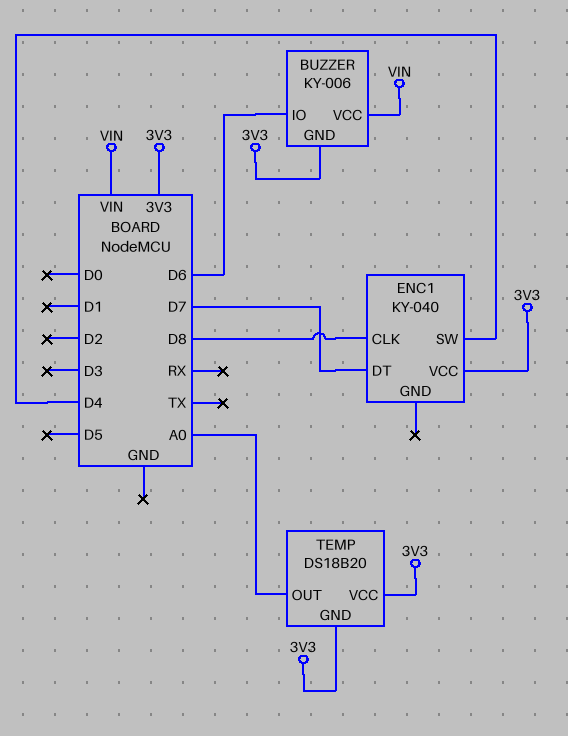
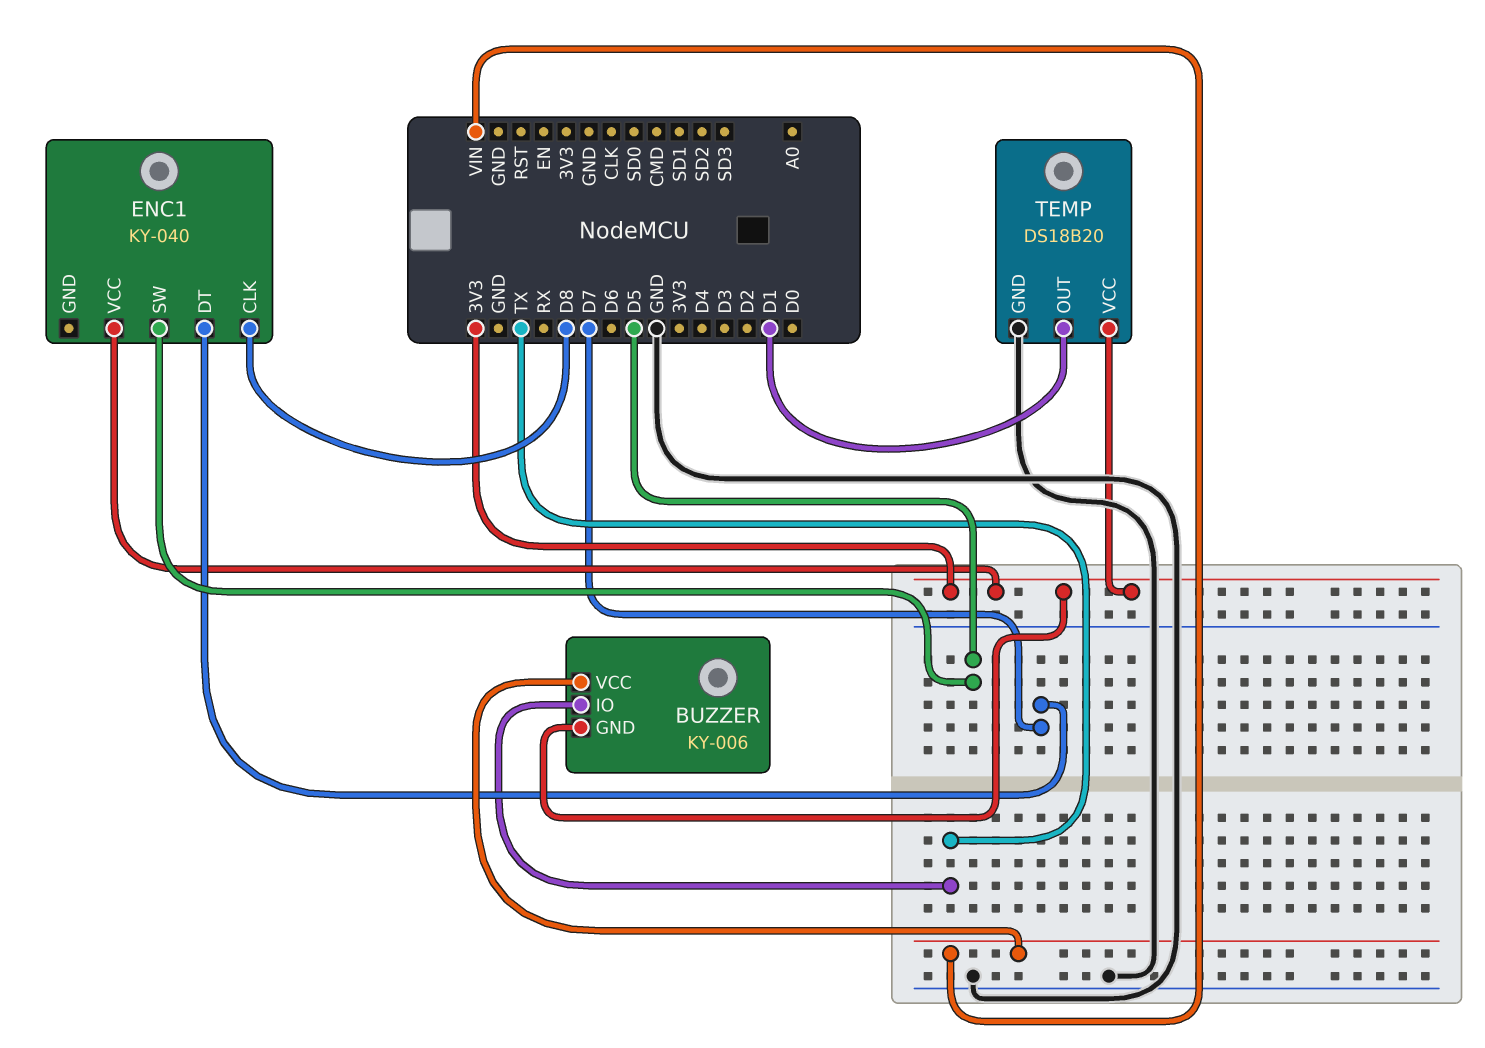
BUZZER pin IO: D6 -> TX
ENC1 pin SW: D4 -> D5
TEMP pin GND: 3V3 -> GND
TEMP pin OUT: A0 -> D1

